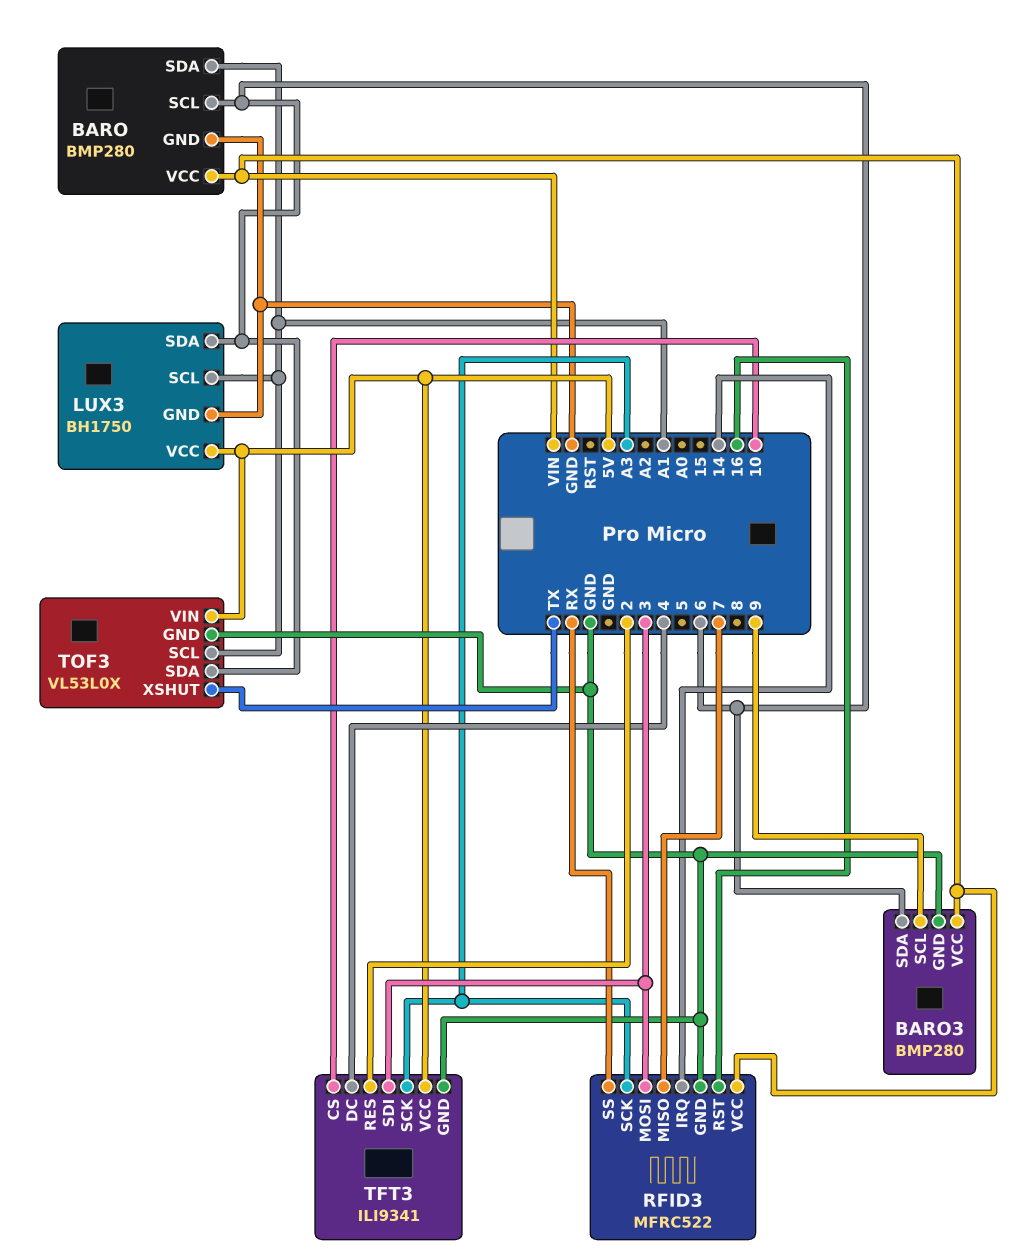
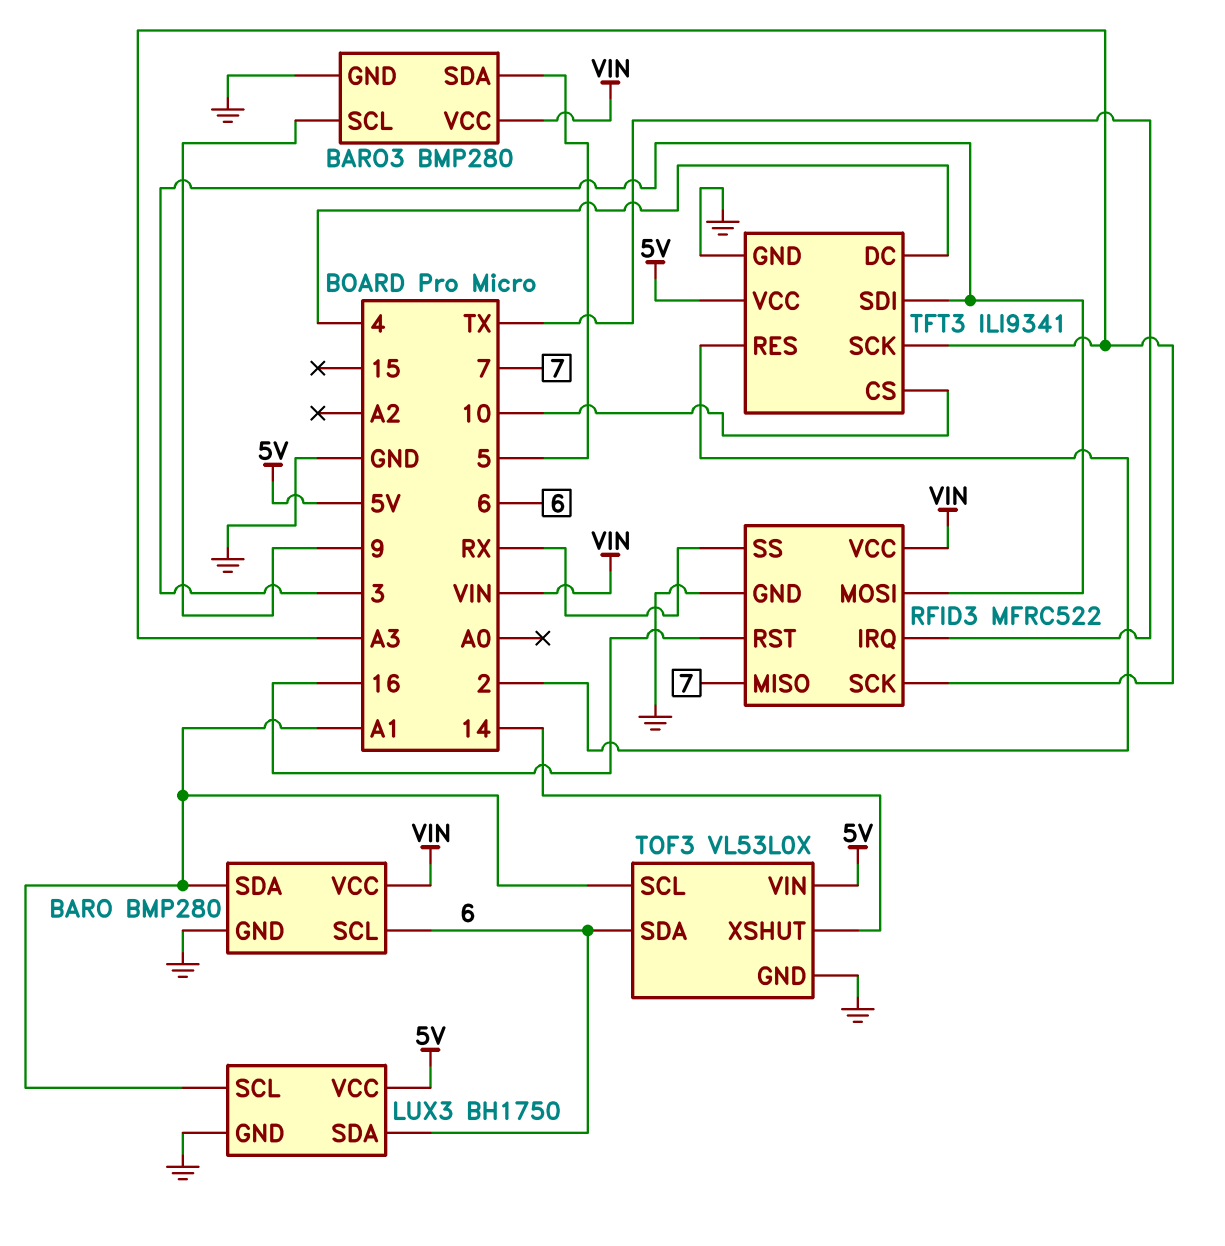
BARO3 pin SDA: 6 -> 5
RFID3 pin IRQ: 14 -> TX
TOF3 pin XSHUT: TX -> 14

